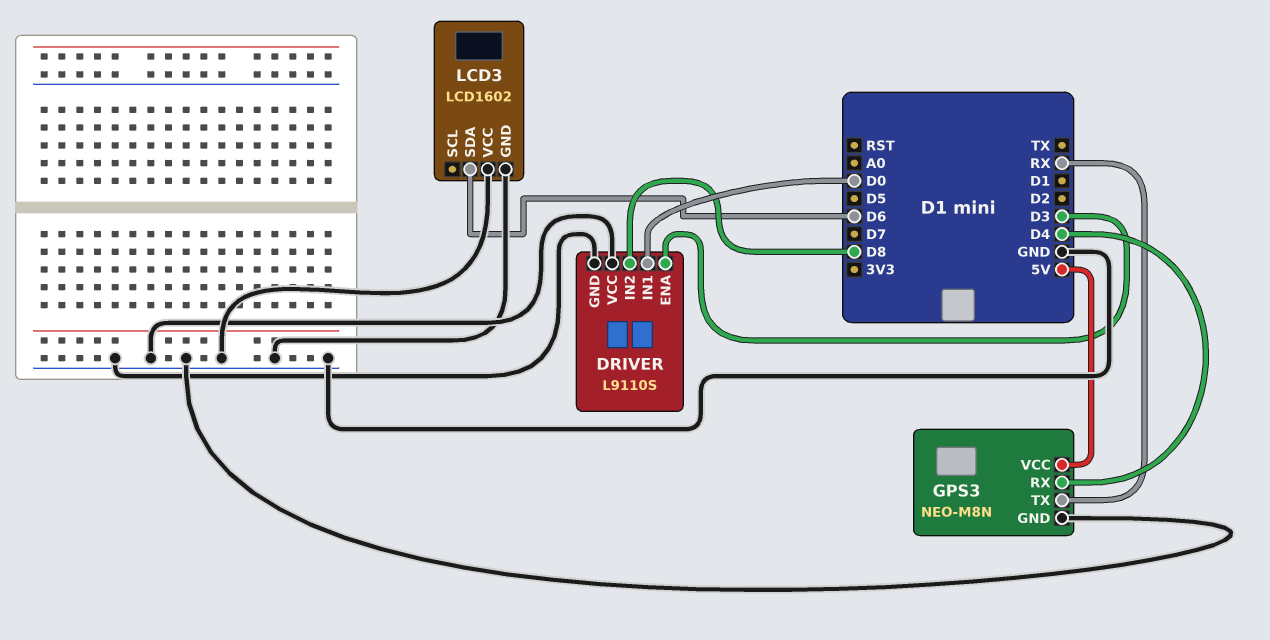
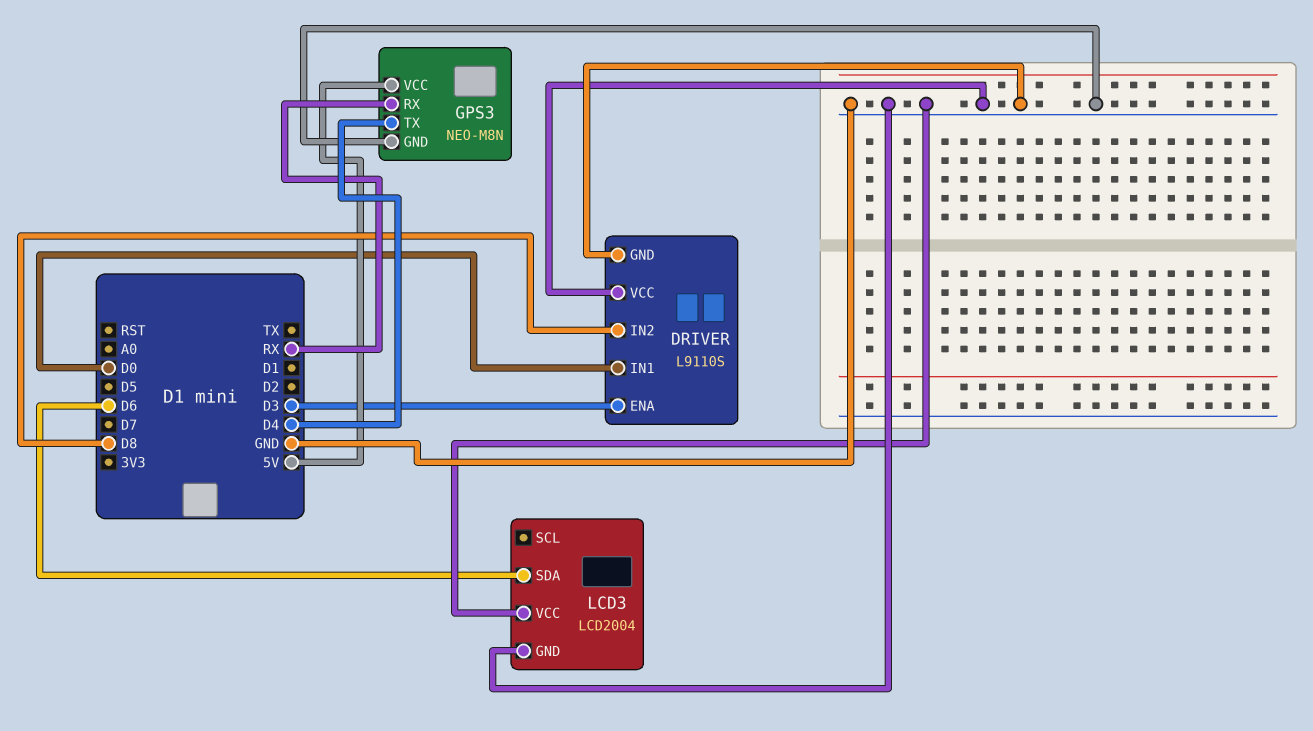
GPS3 pin RX: D4 -> RX
GPS3 pin TX: RX -> D4
LCD3: LCD1602 -> LCD2004

